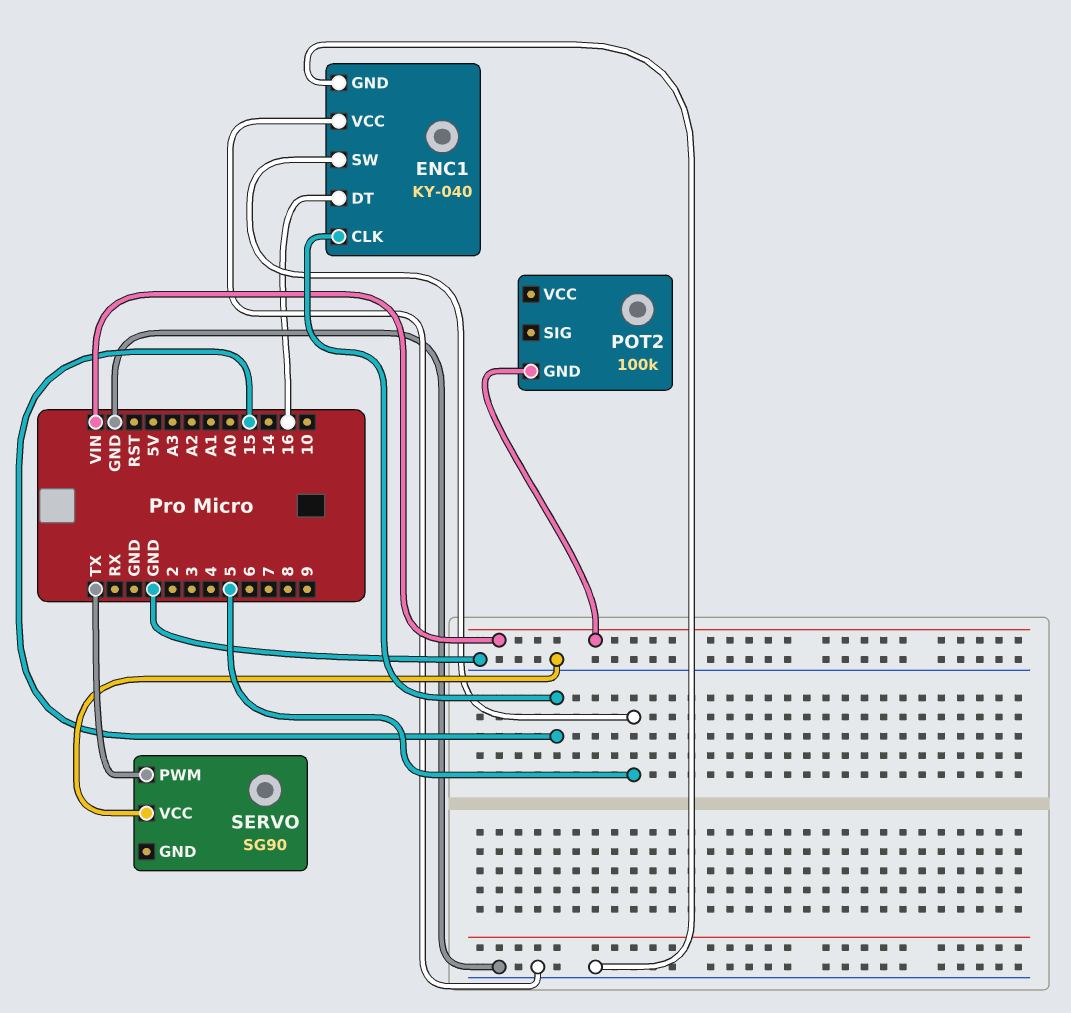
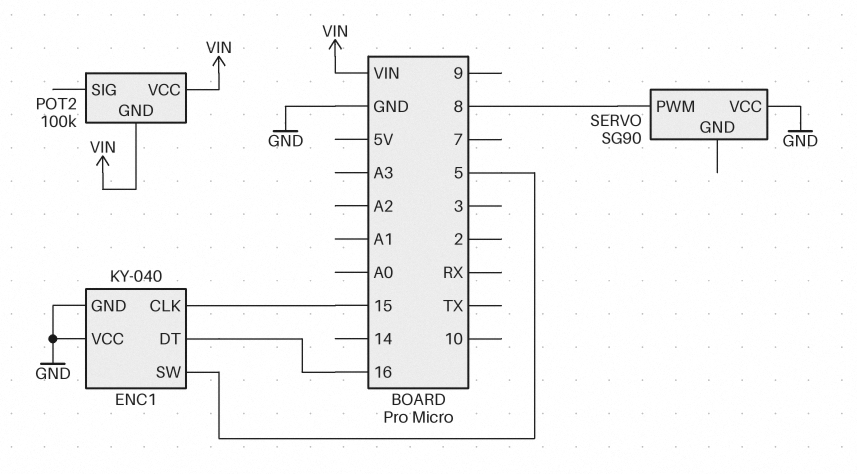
POT2 pin VCC: none -> VIN
SERVO pin PWM: TX -> 8

